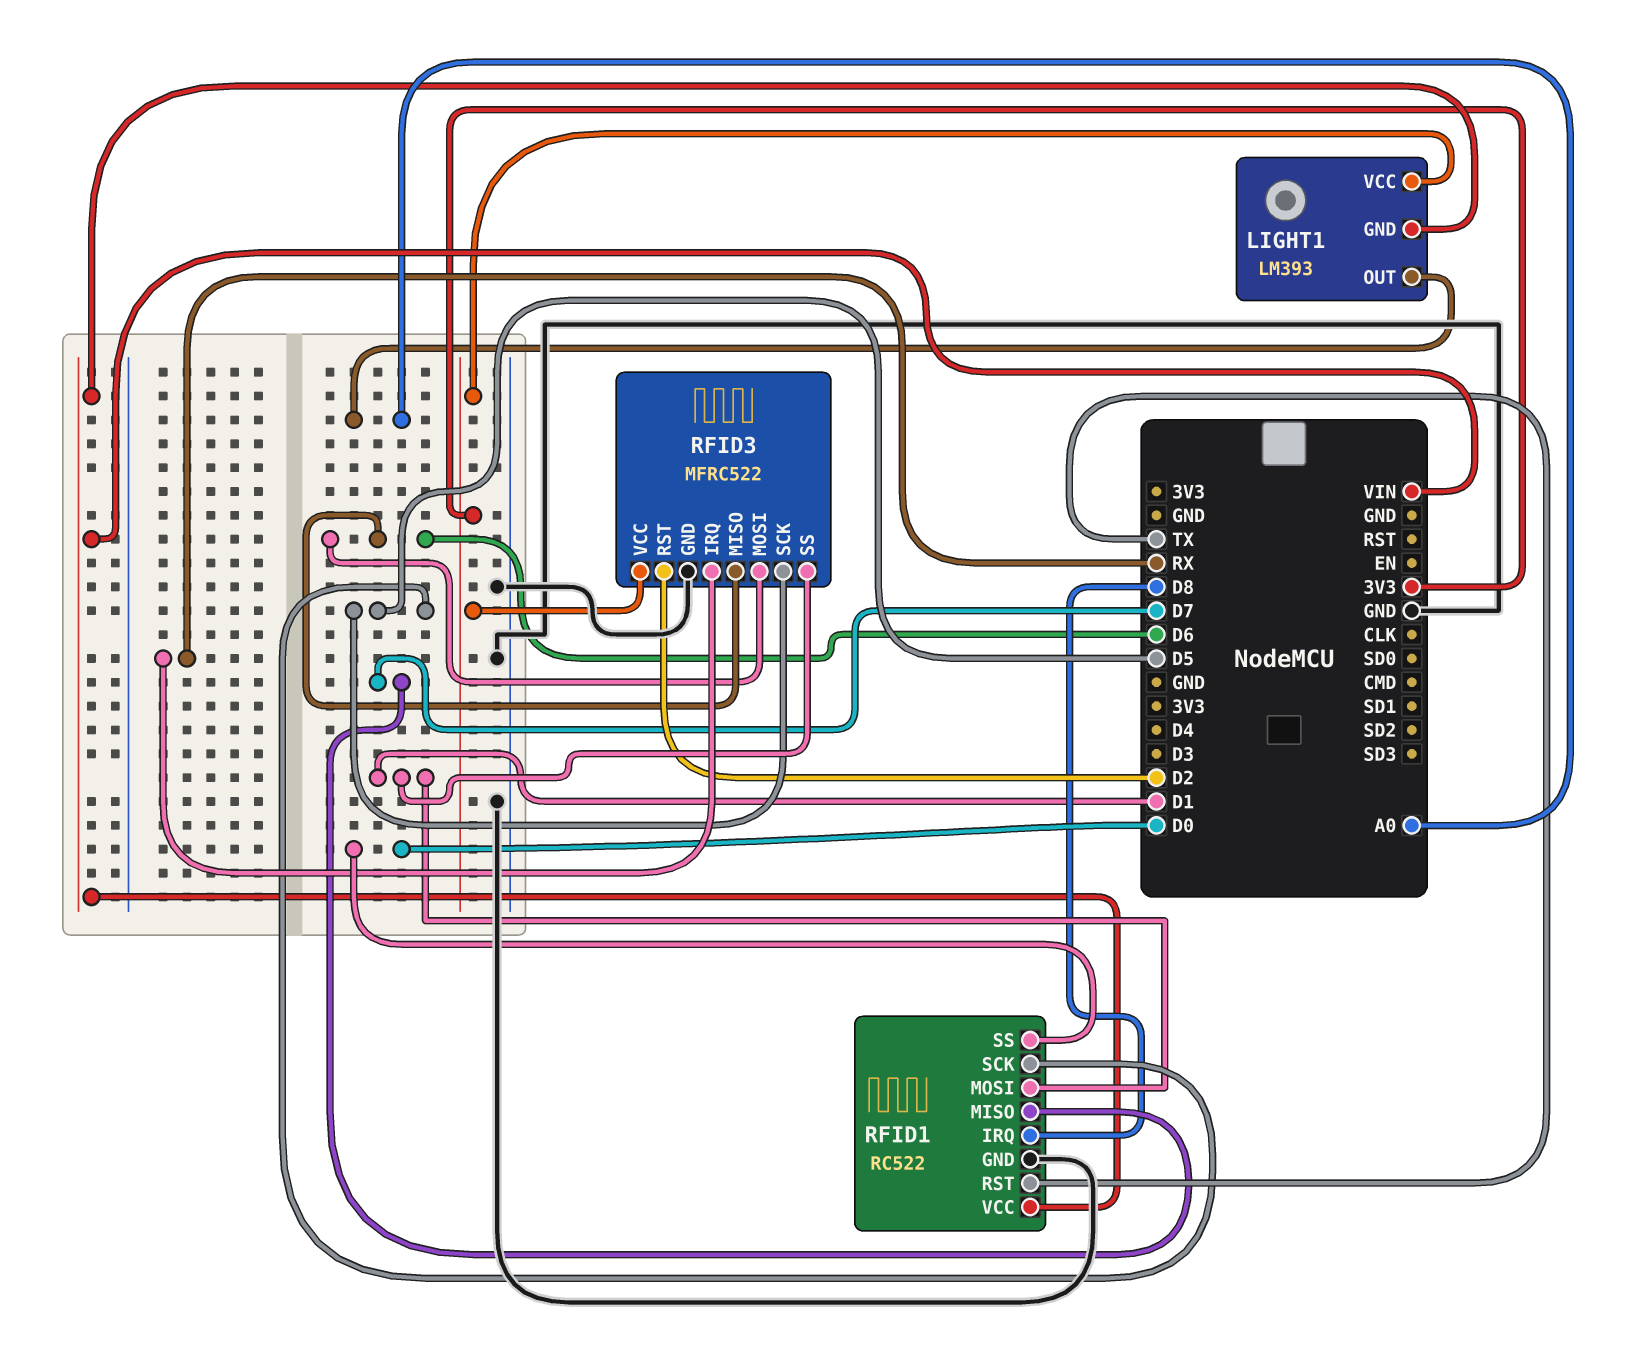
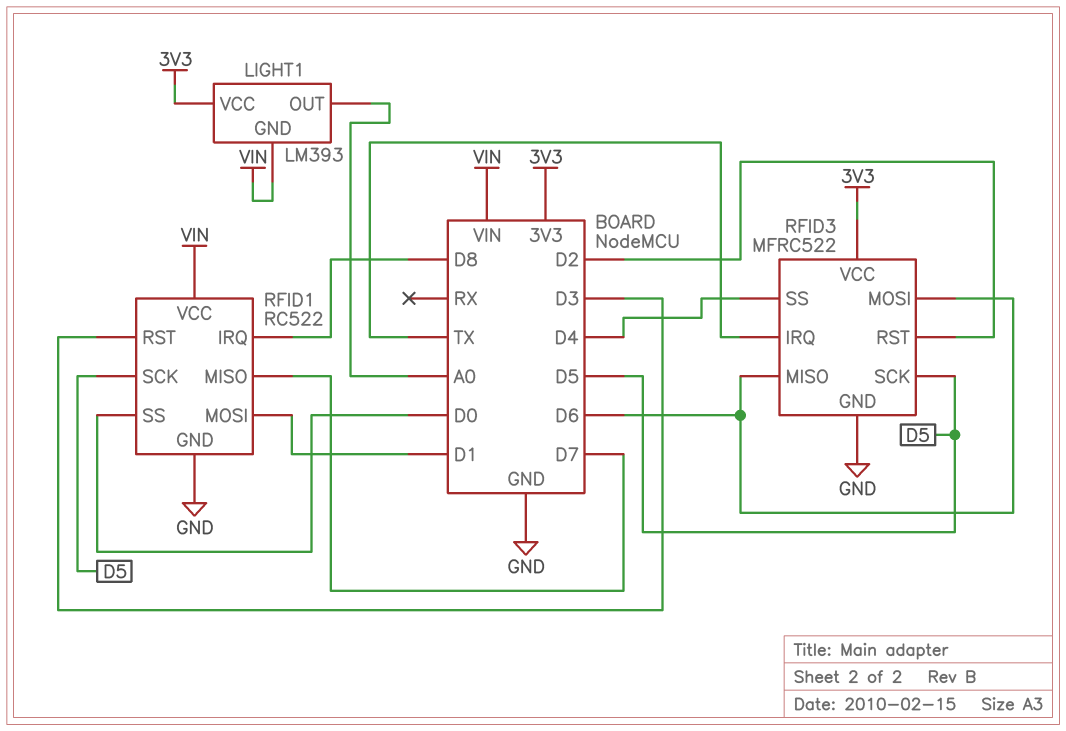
RFID1 pin RST: TX -> D3
RFID3 pin IRQ: RX -> TX
RFID3 pin SS: D1 -> D4

